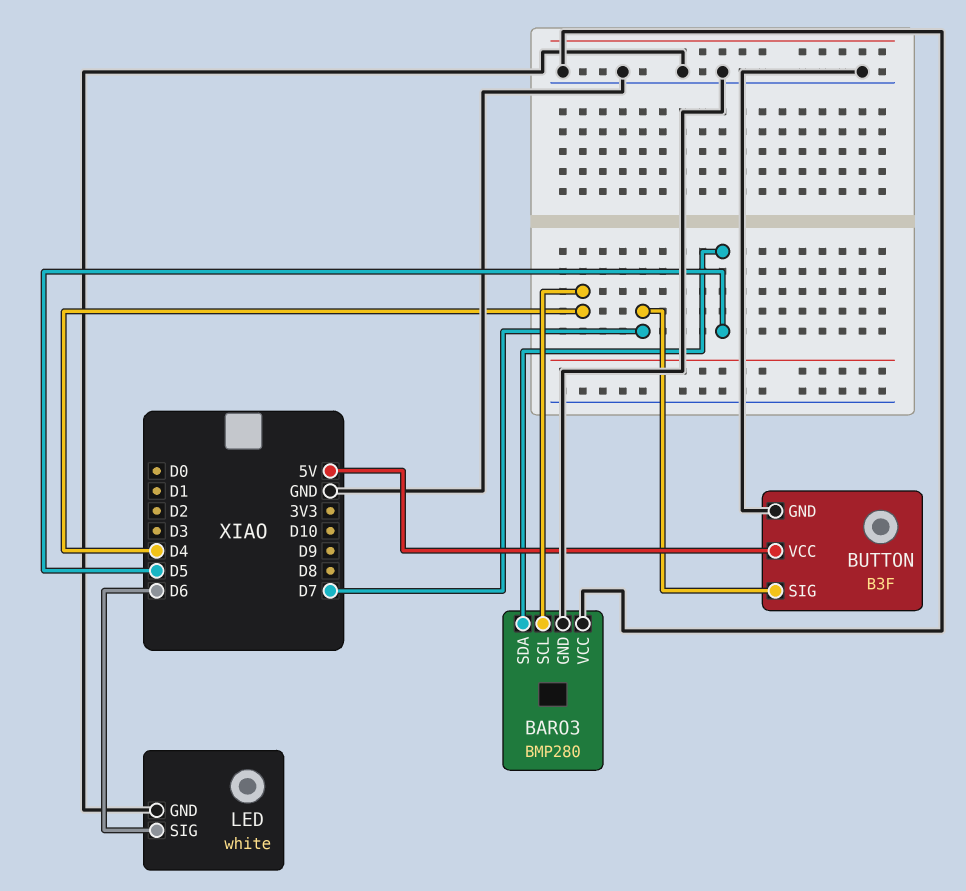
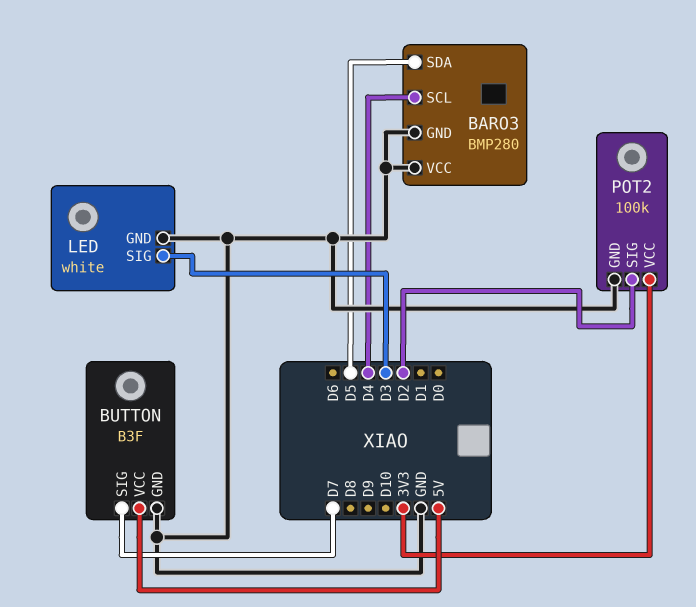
LED pin SIG: D6 -> D3
POT2: none -> 100k
POT2 pin GND: none -> GND
POT2 pin SIG: none -> D2
POT2 pin VCC: none -> 3V3

